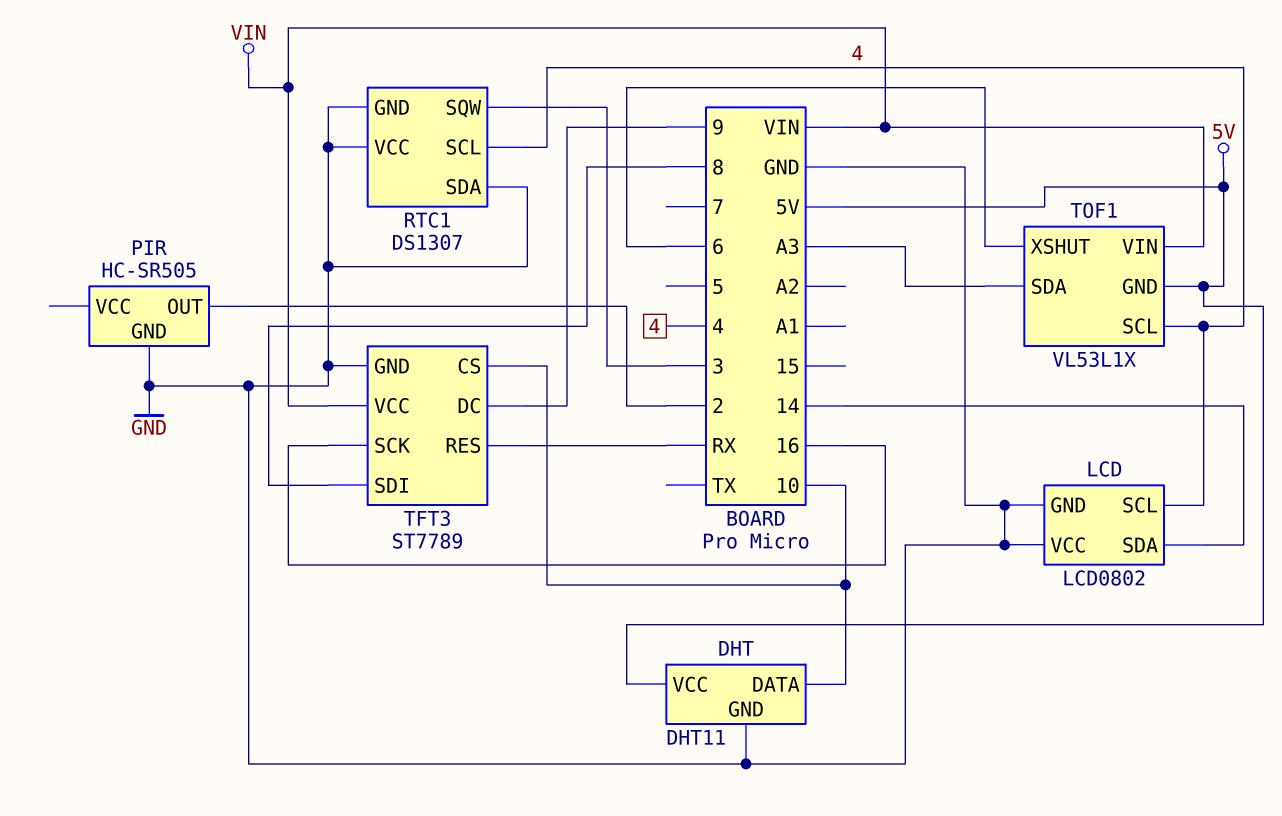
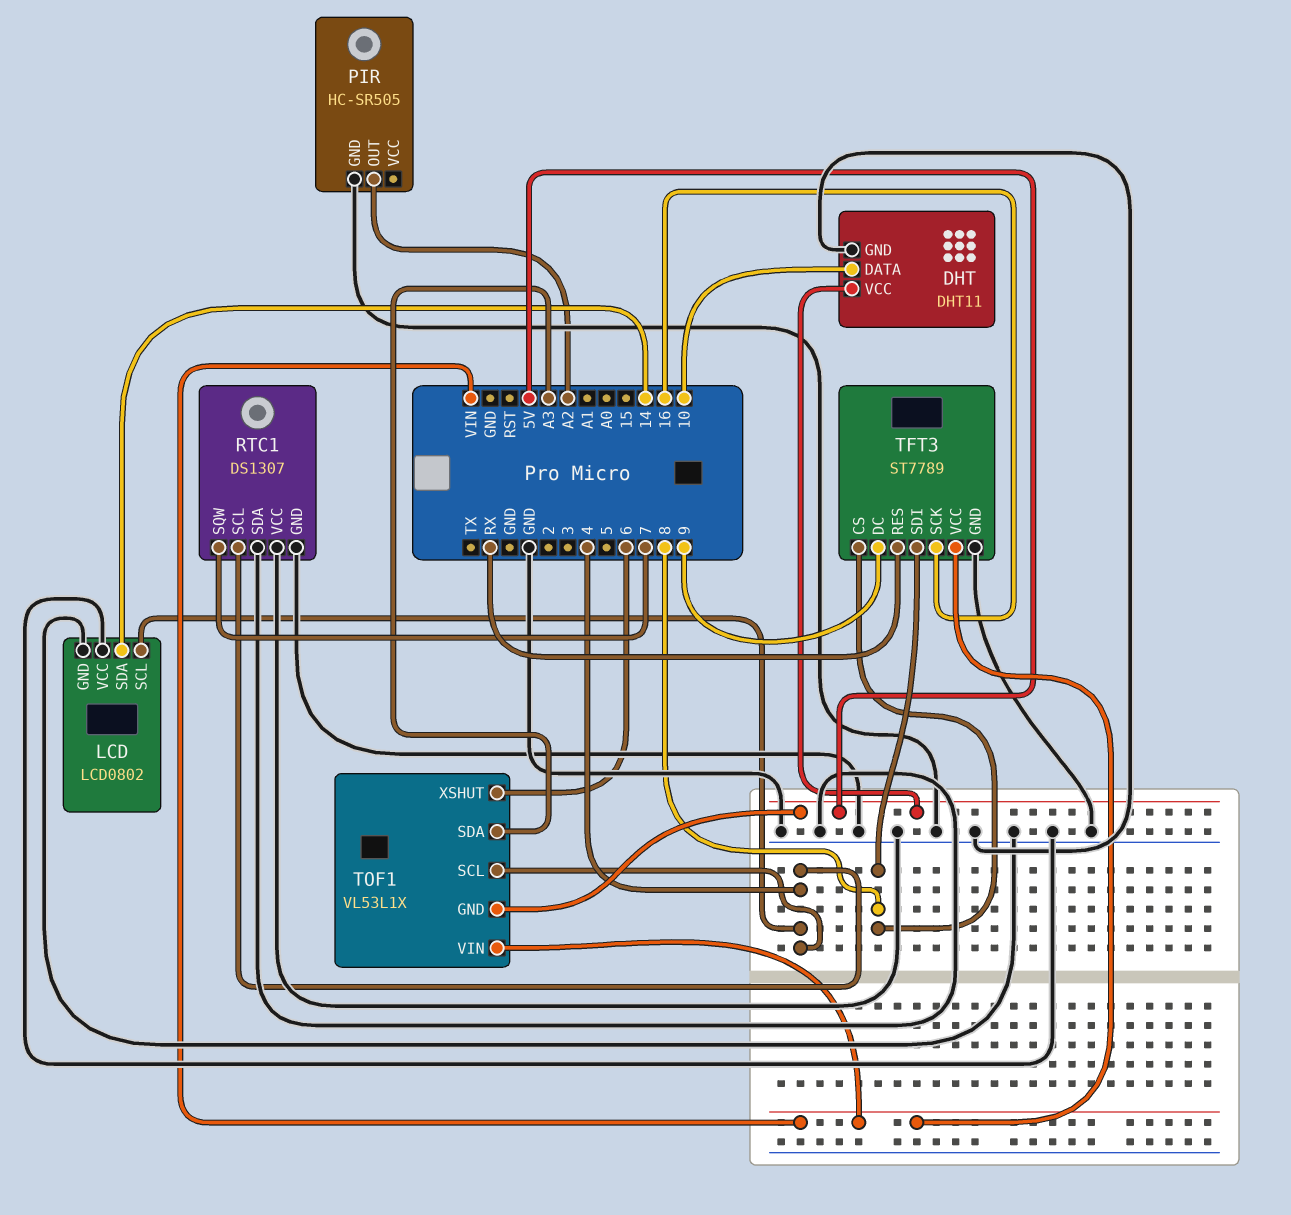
PIR pin OUT: 2 -> A2
RTC1 pin SQW: 3 -> 7
TFT3 pin CS: 10 -> 8

